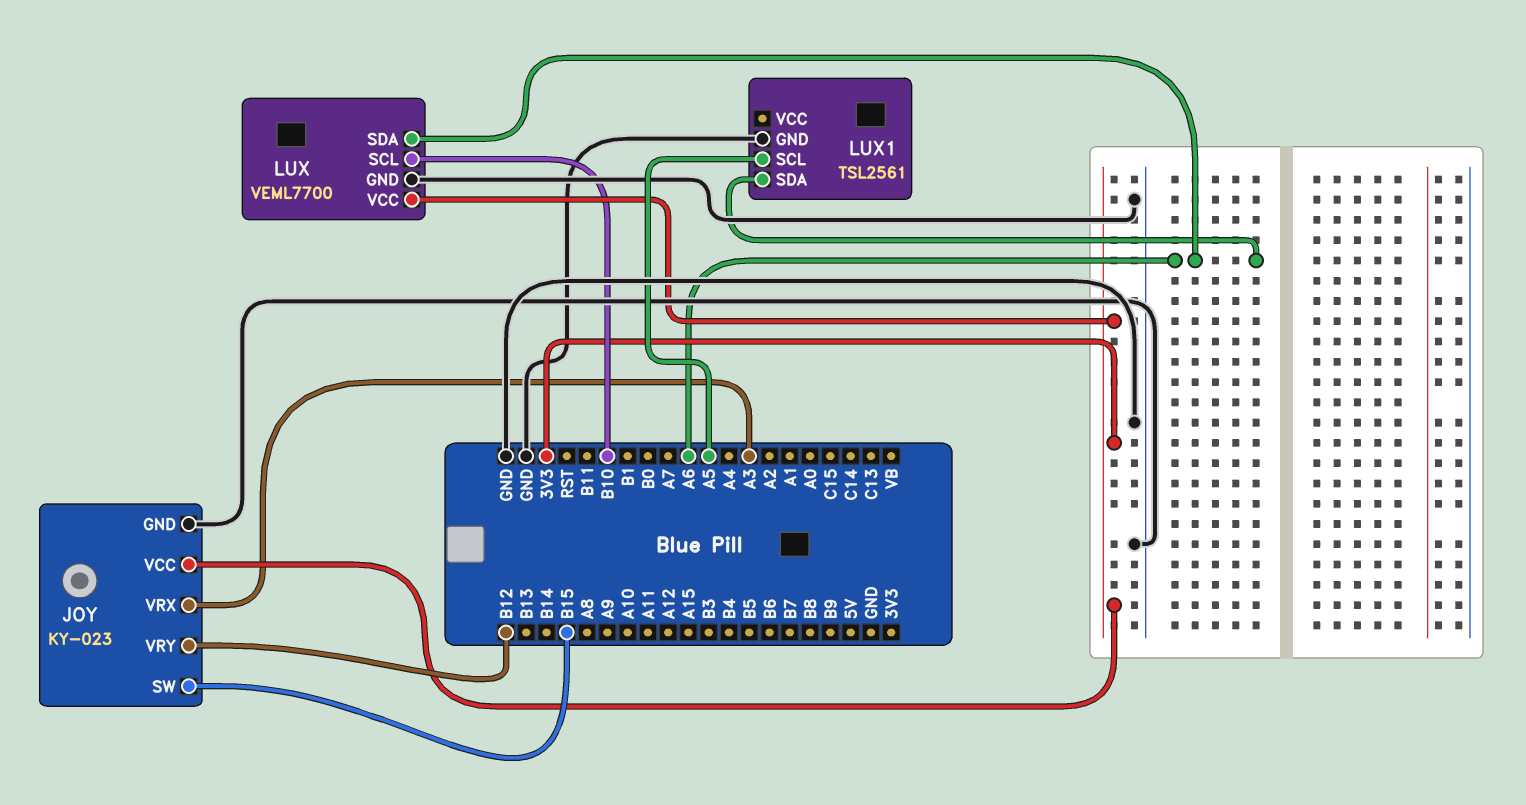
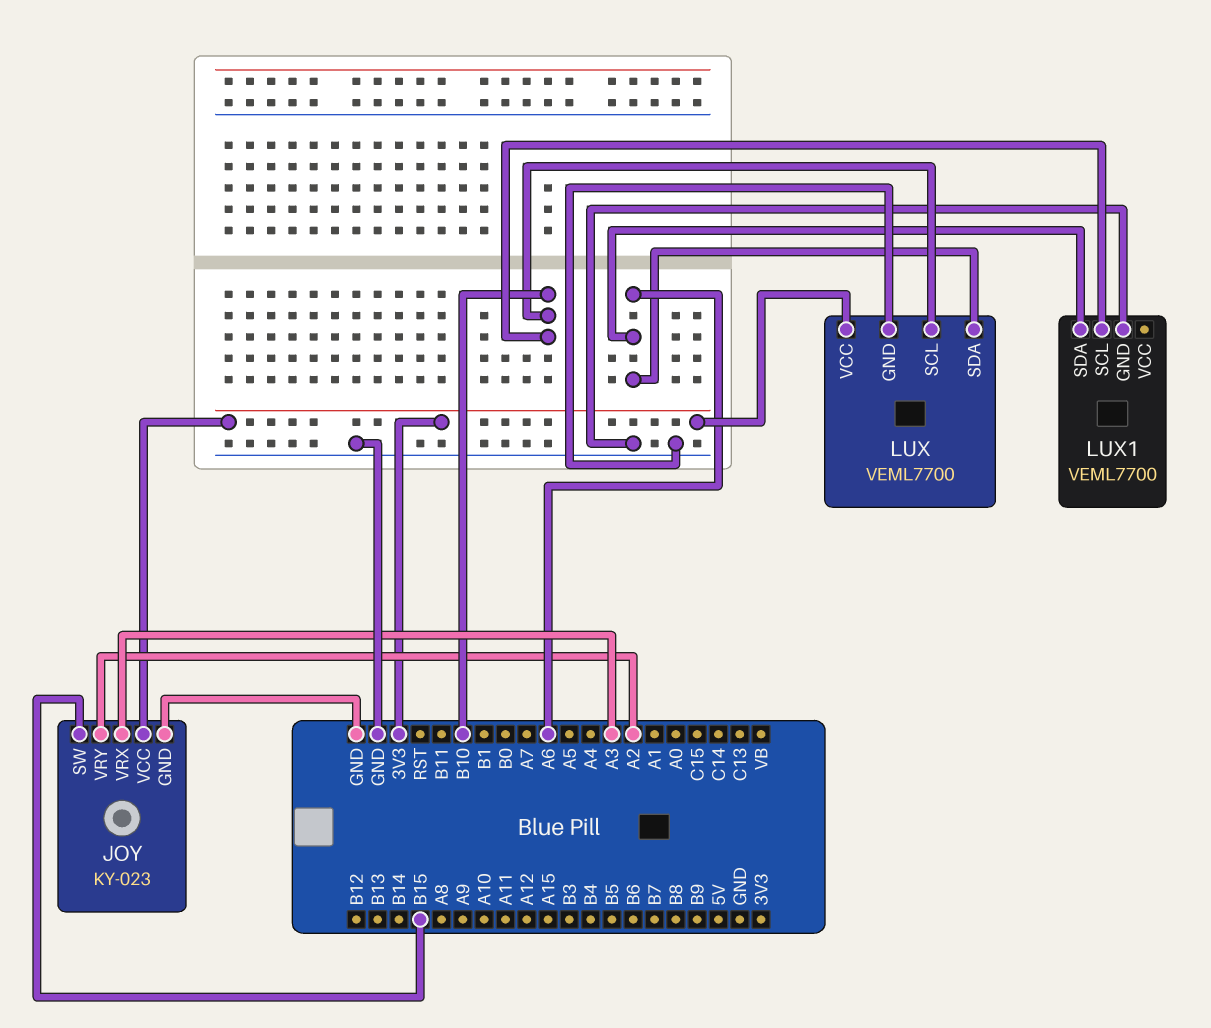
JOY pin VRY: B12 -> A2
LUX1: TSL2561 -> VEML7700
LUX1 pin SCL: A5 -> B10

